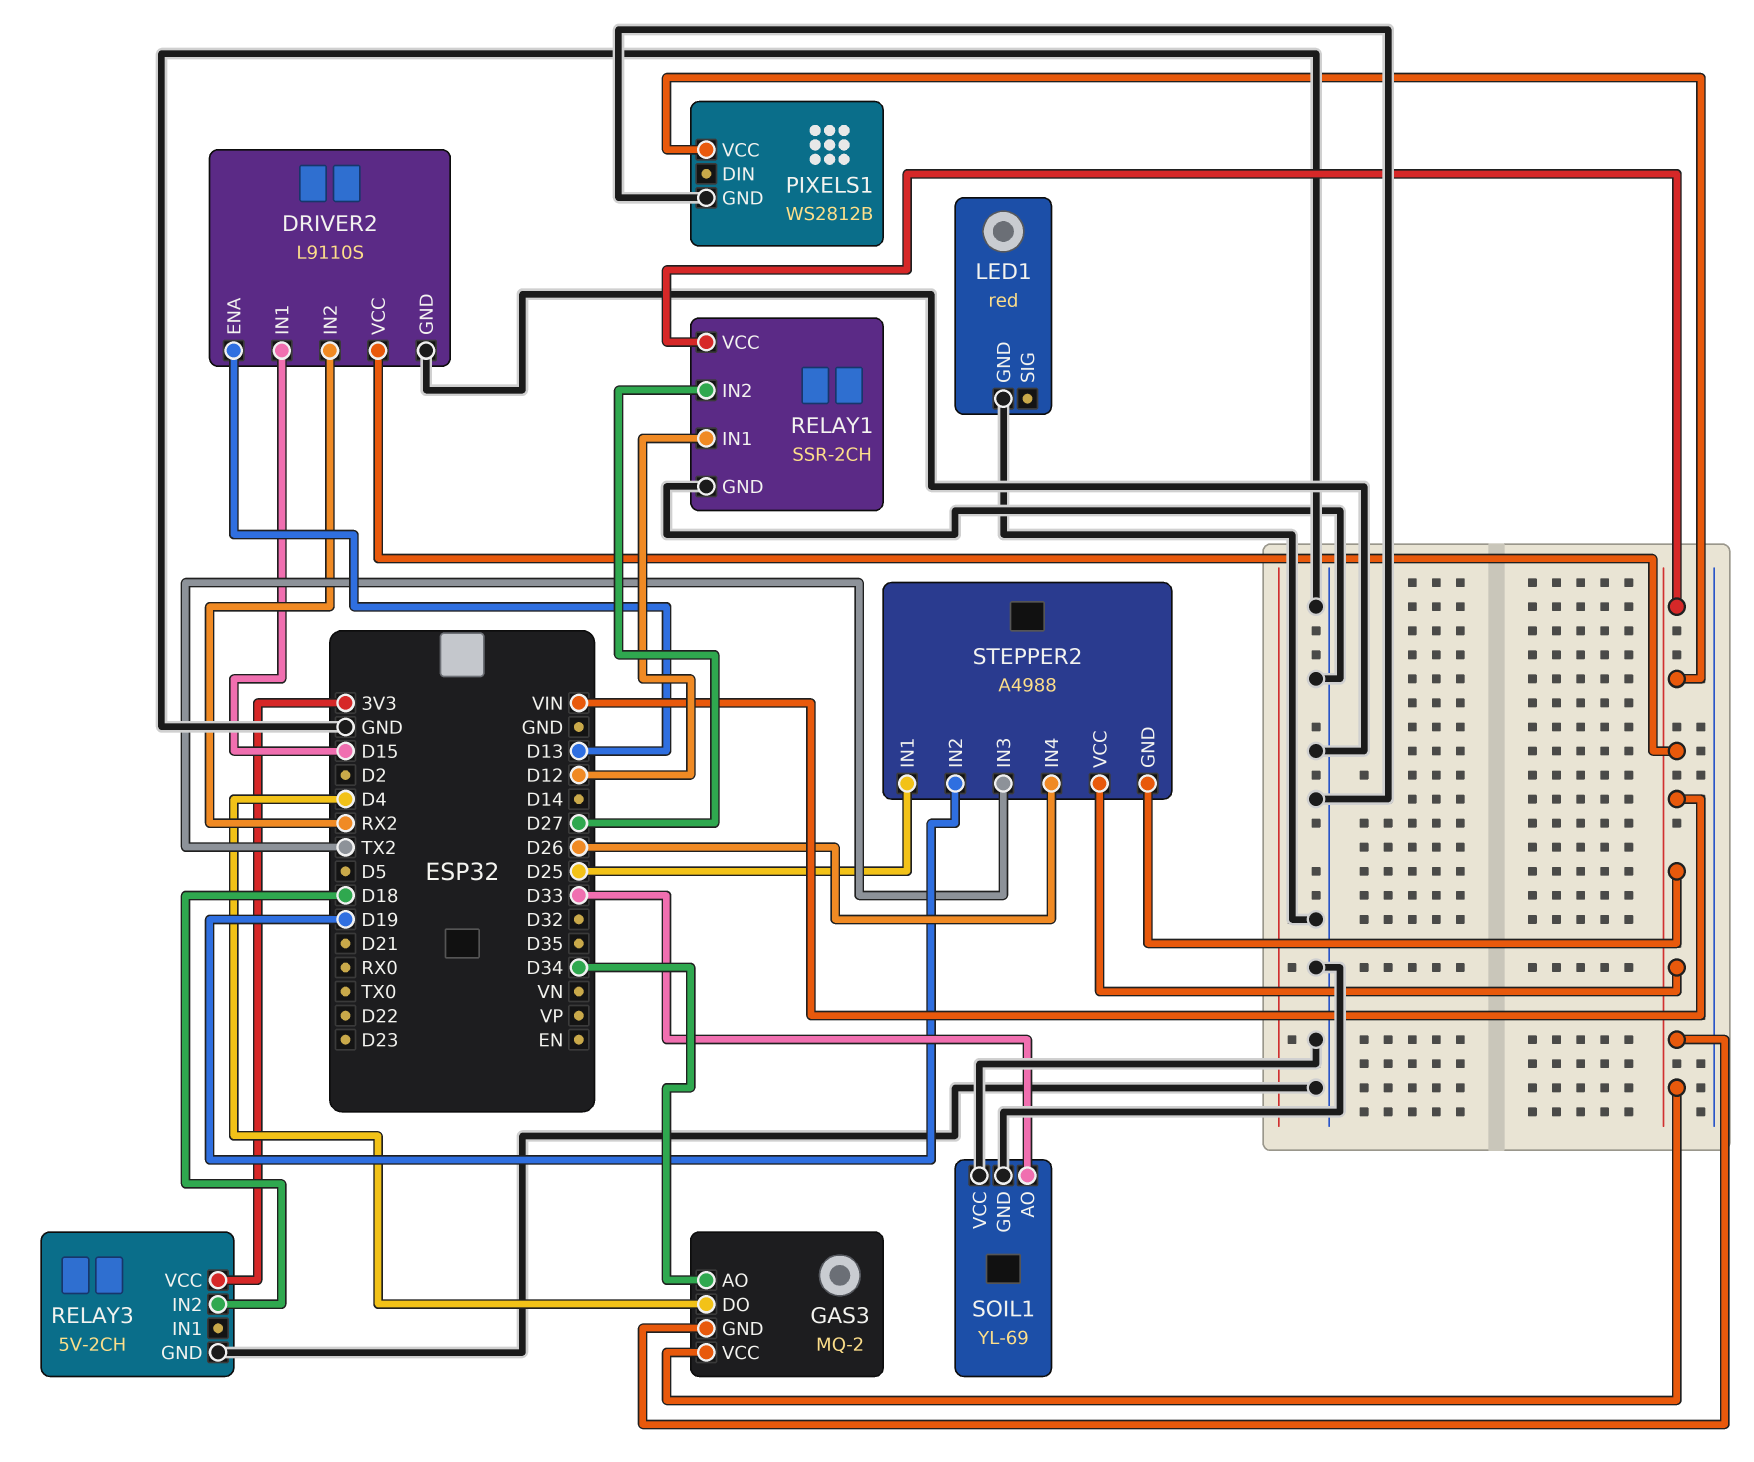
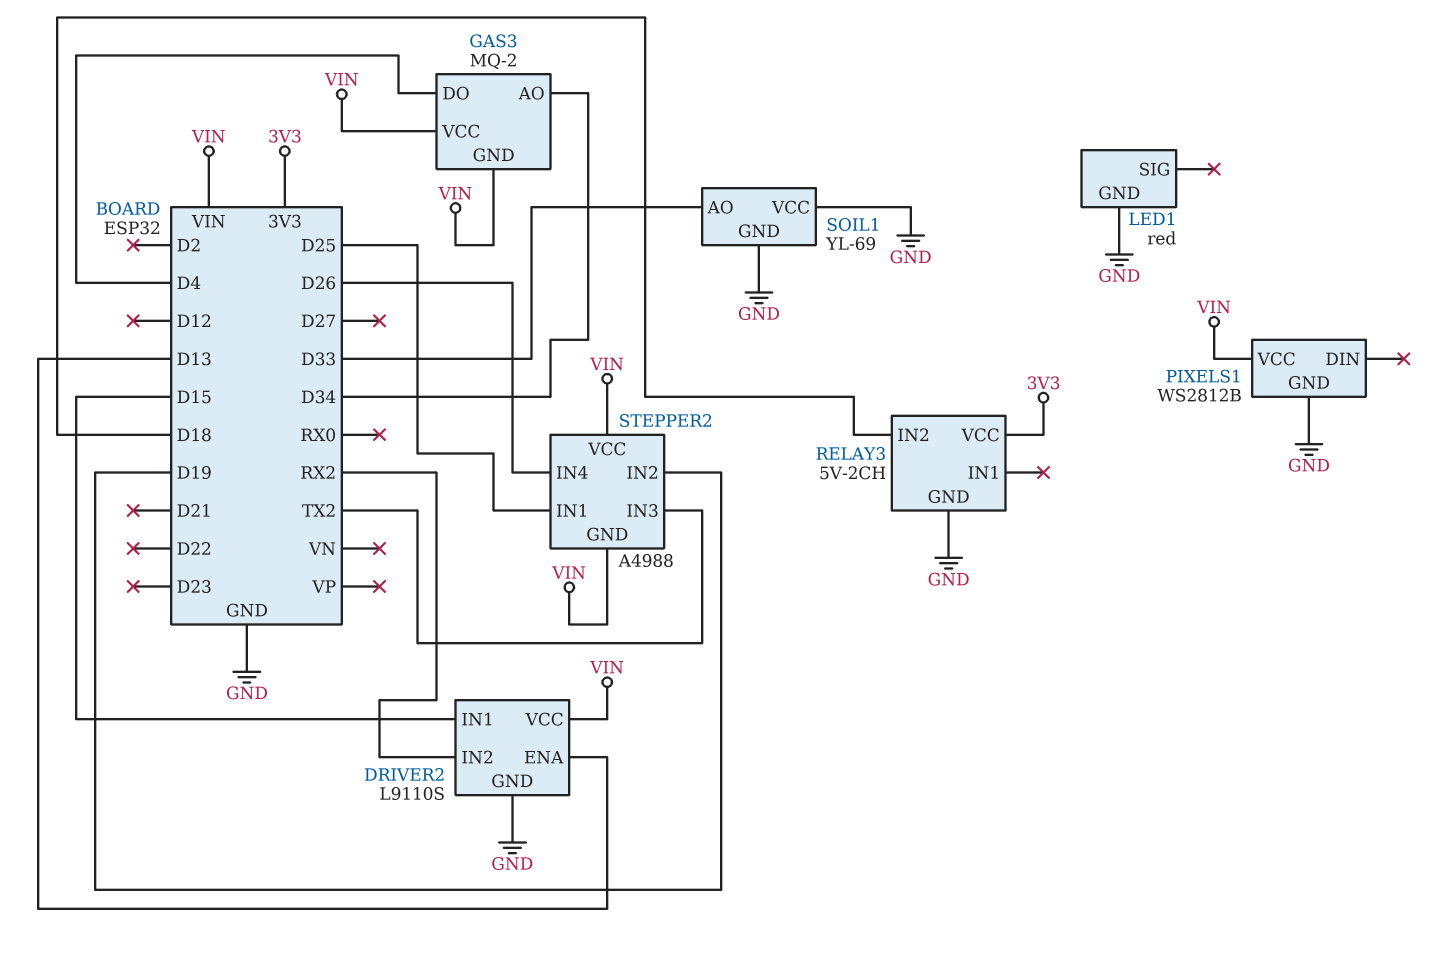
RELAY1: SSR-2CH -> none
RELAY1 pin GND: GND -> none
RELAY1 pin IN1: D12 -> none
RELAY1 pin IN2: D27 -> none
RELAY1 pin VCC: VIN -> none

